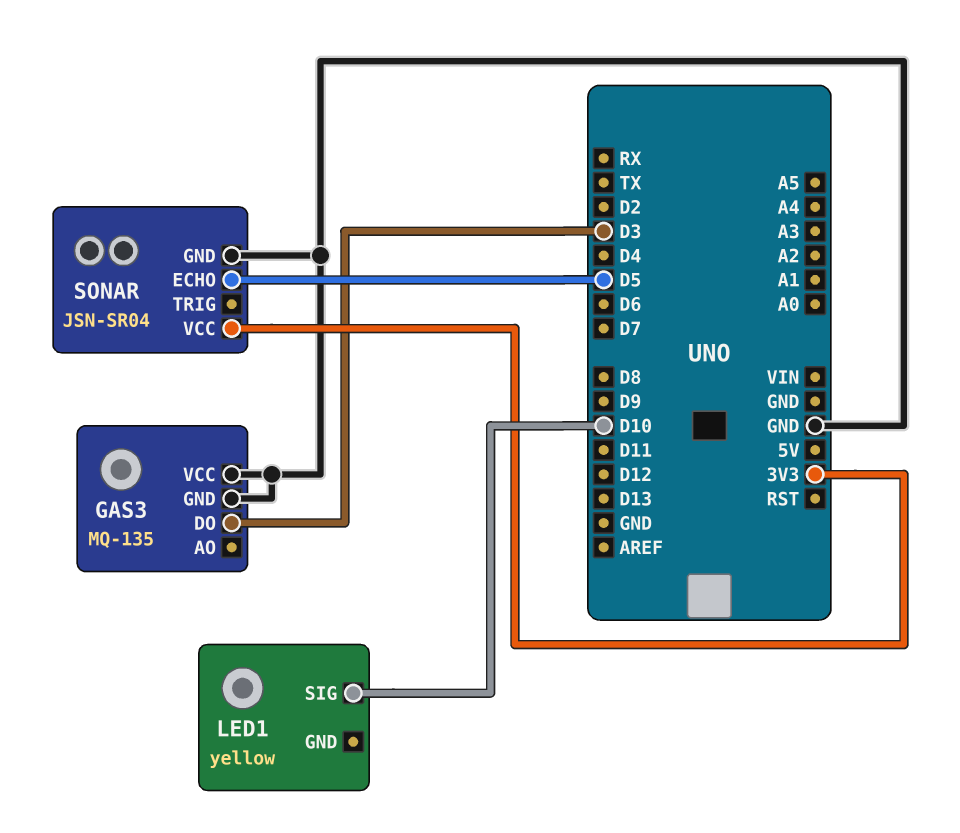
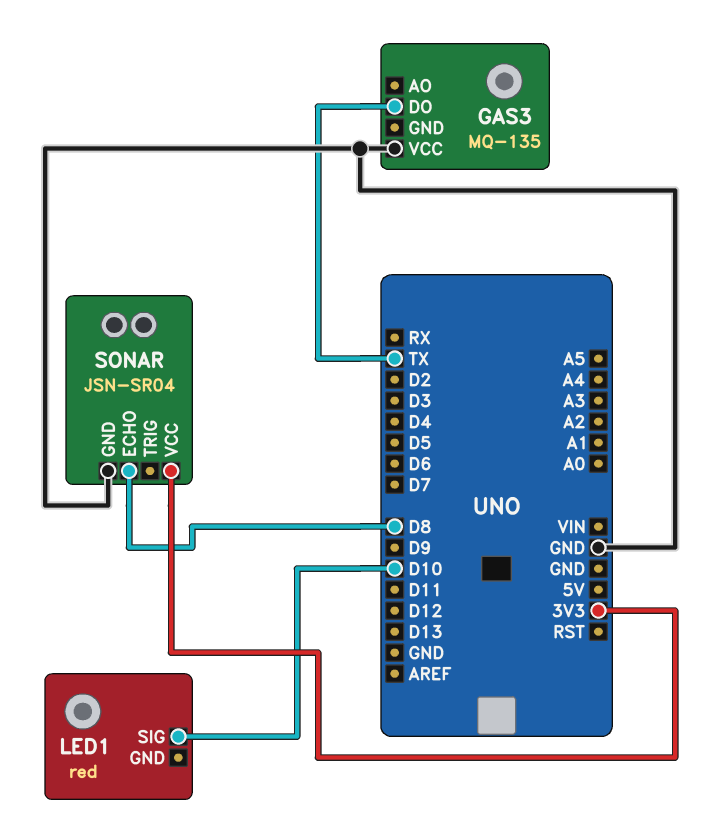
GAS3 pin DO: D3 -> TX
GAS3 pin GND: GND -> none
LED1: yellow -> red
SONAR pin ECHO: D5 -> D8

